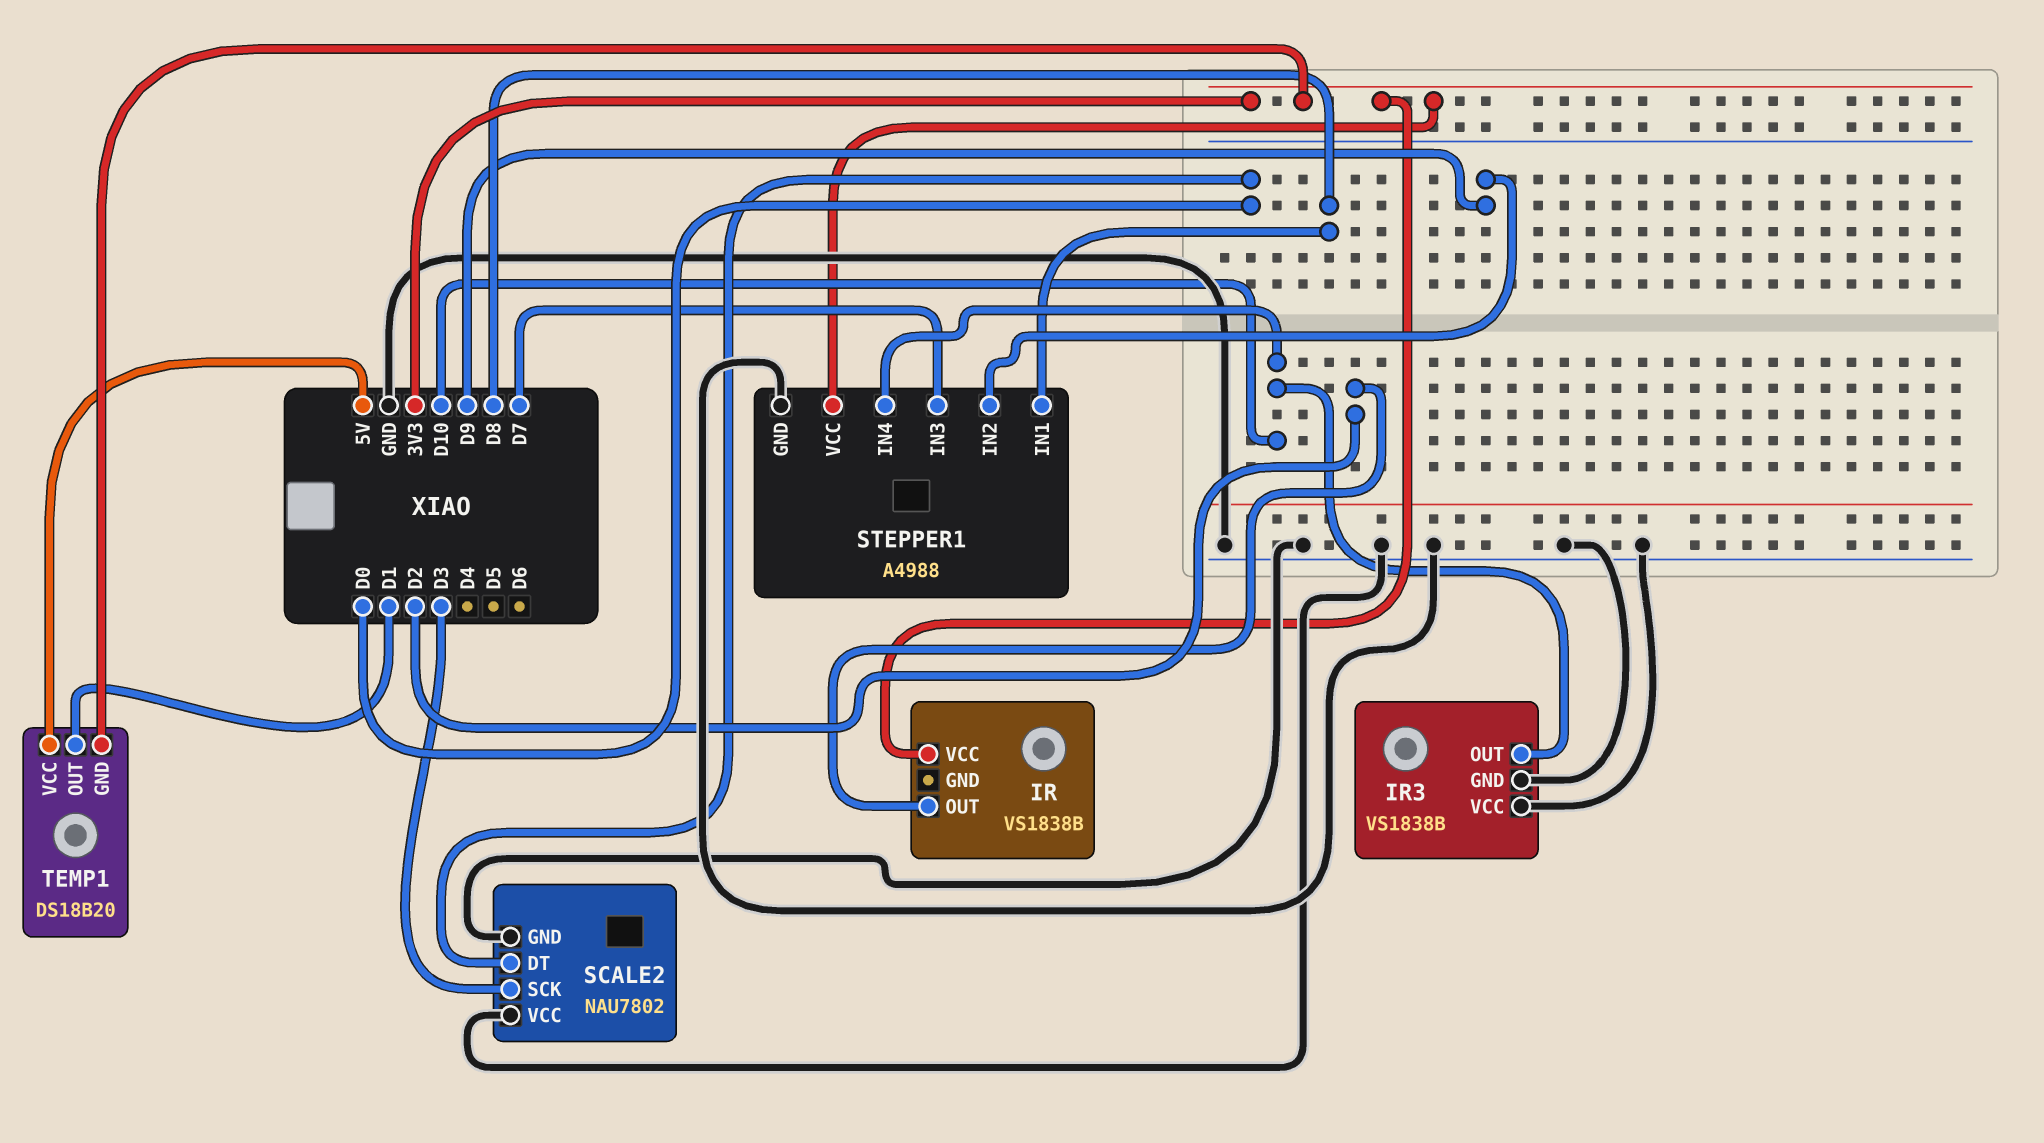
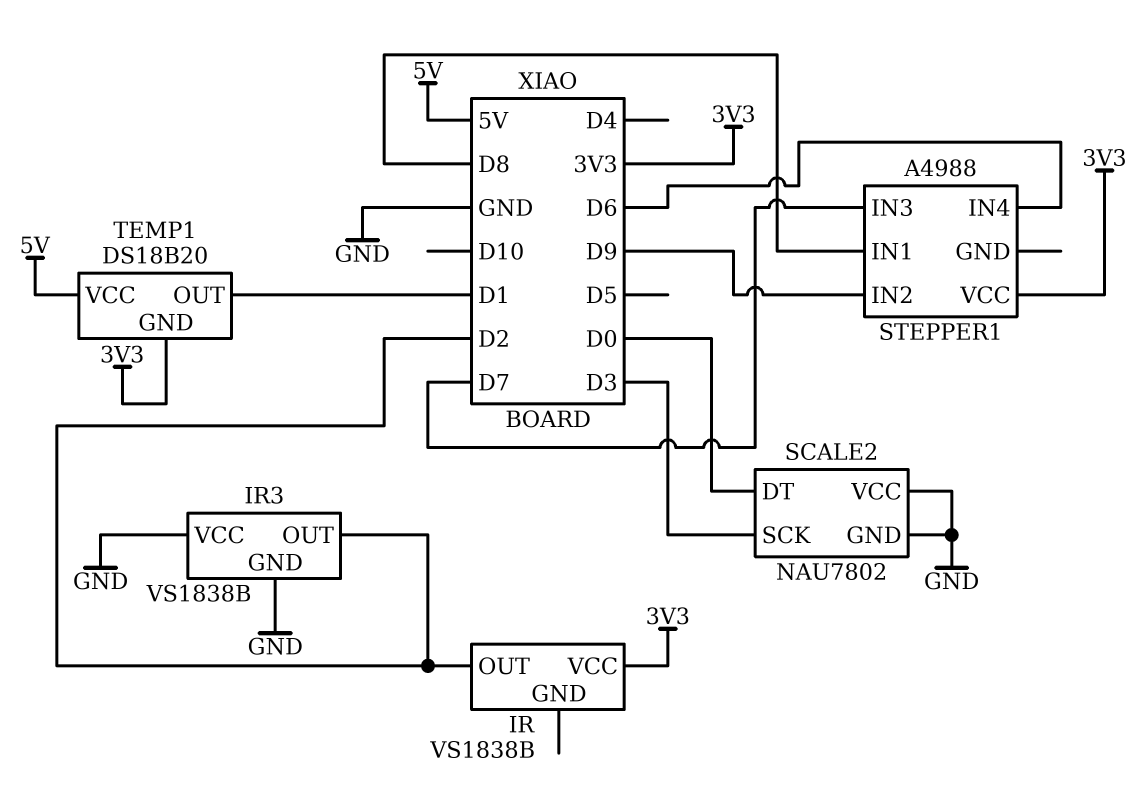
IR3 pin OUT: D10 -> D2
STEPPER1 pin GND: GND -> none
STEPPER1 pin IN4: D10 -> D6

